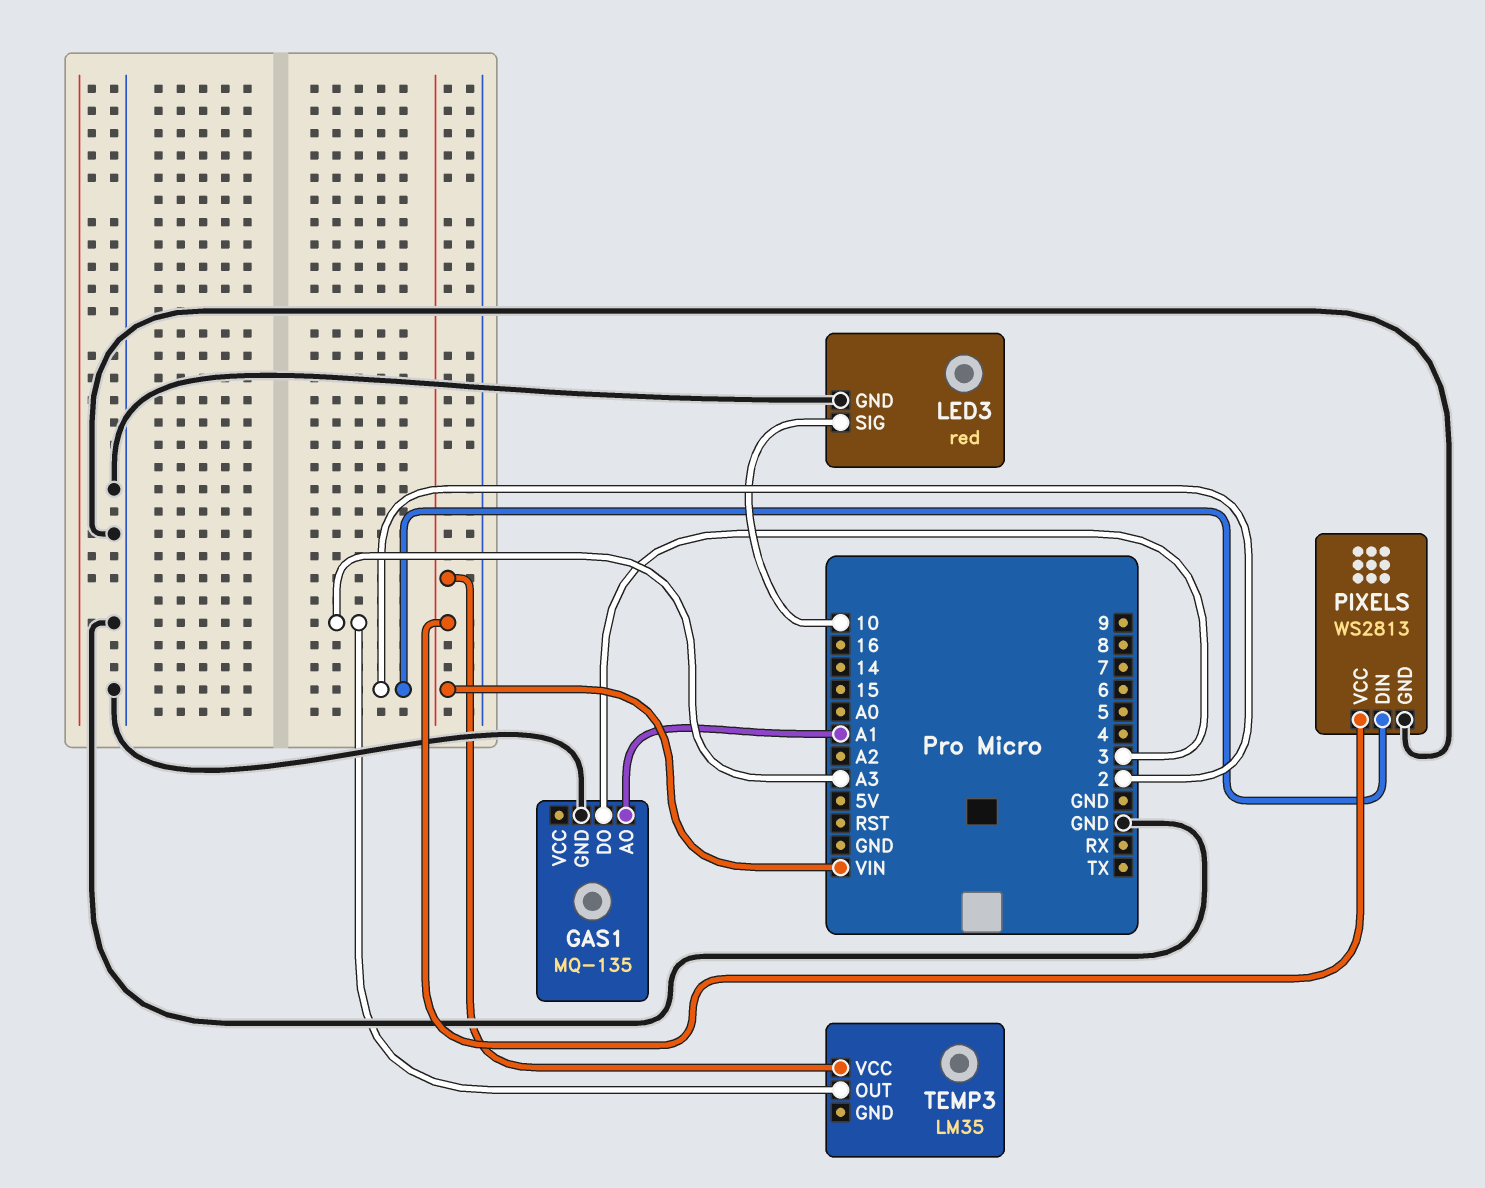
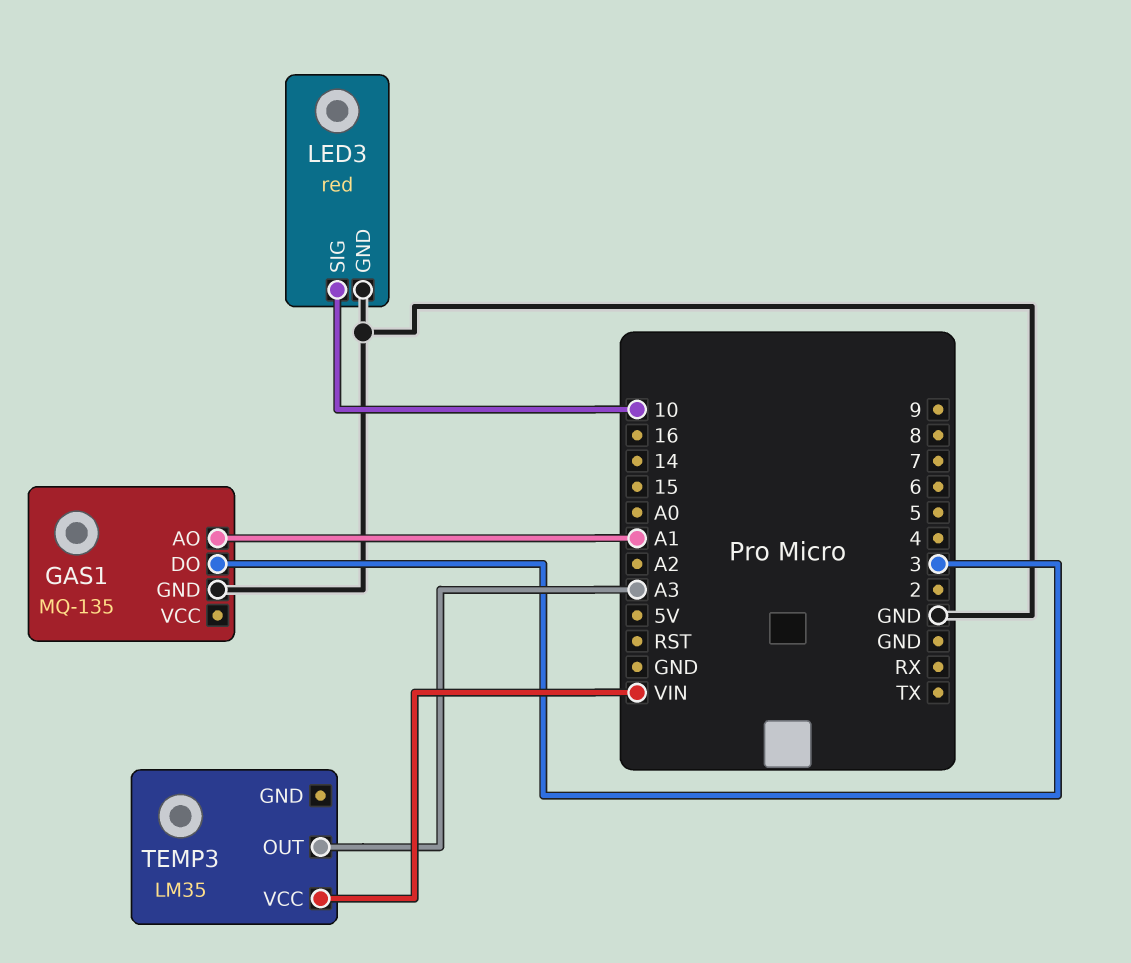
PIXELS: WS2813 -> none
PIXELS pin DIN: 2 -> none
PIXELS pin GND: GND -> none
PIXELS pin VCC: VIN -> none

